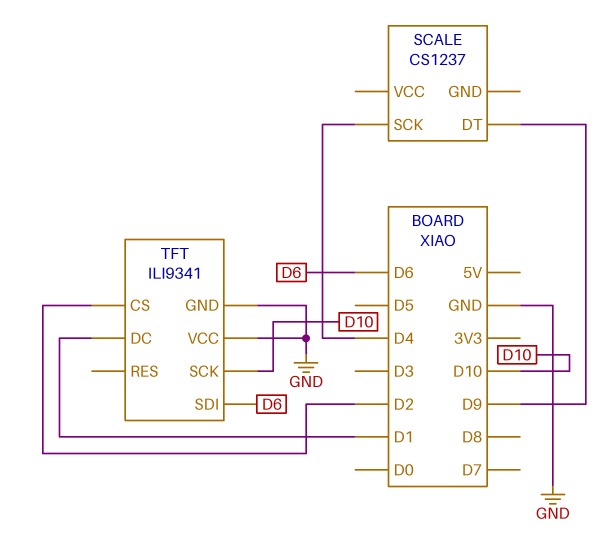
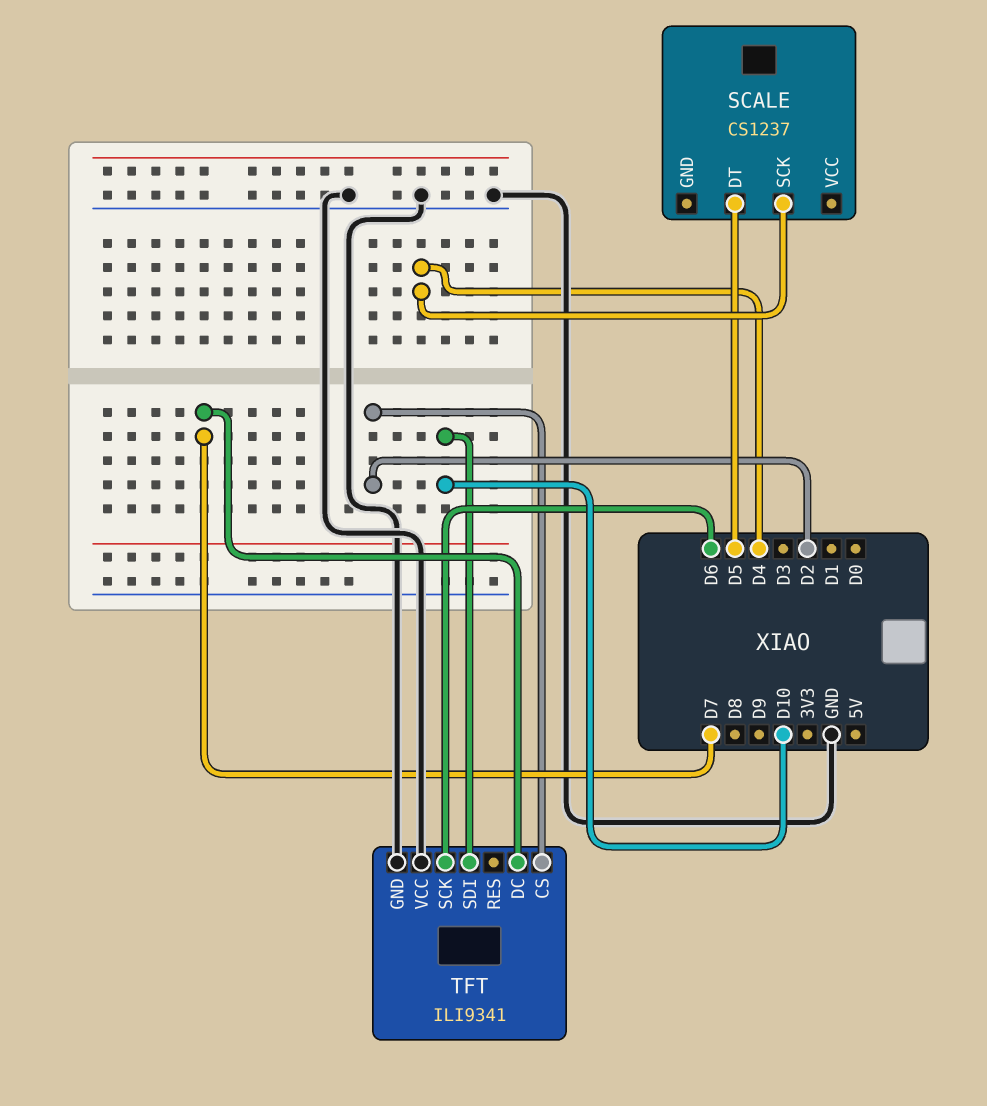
SCALE pin DT: D9 -> D5
TFT pin DC: D1 -> D7
TFT pin SCK: D10 -> D6
TFT pin SDI: D6 -> D10

